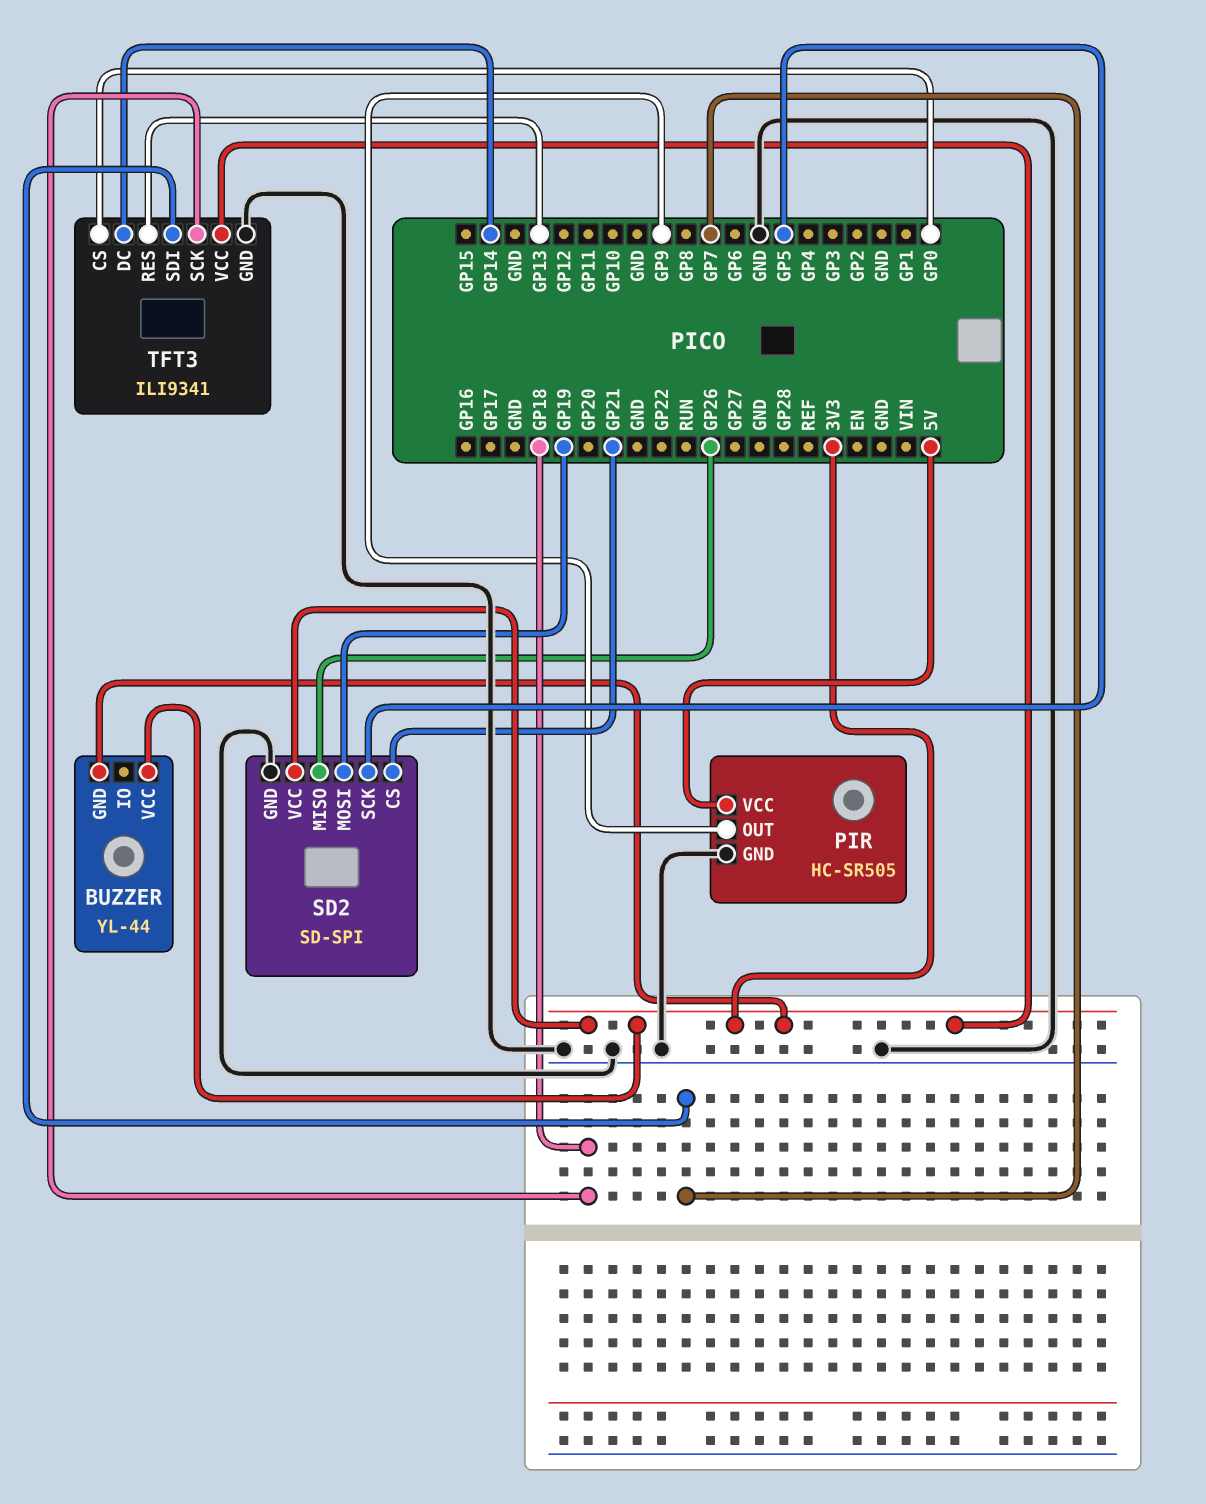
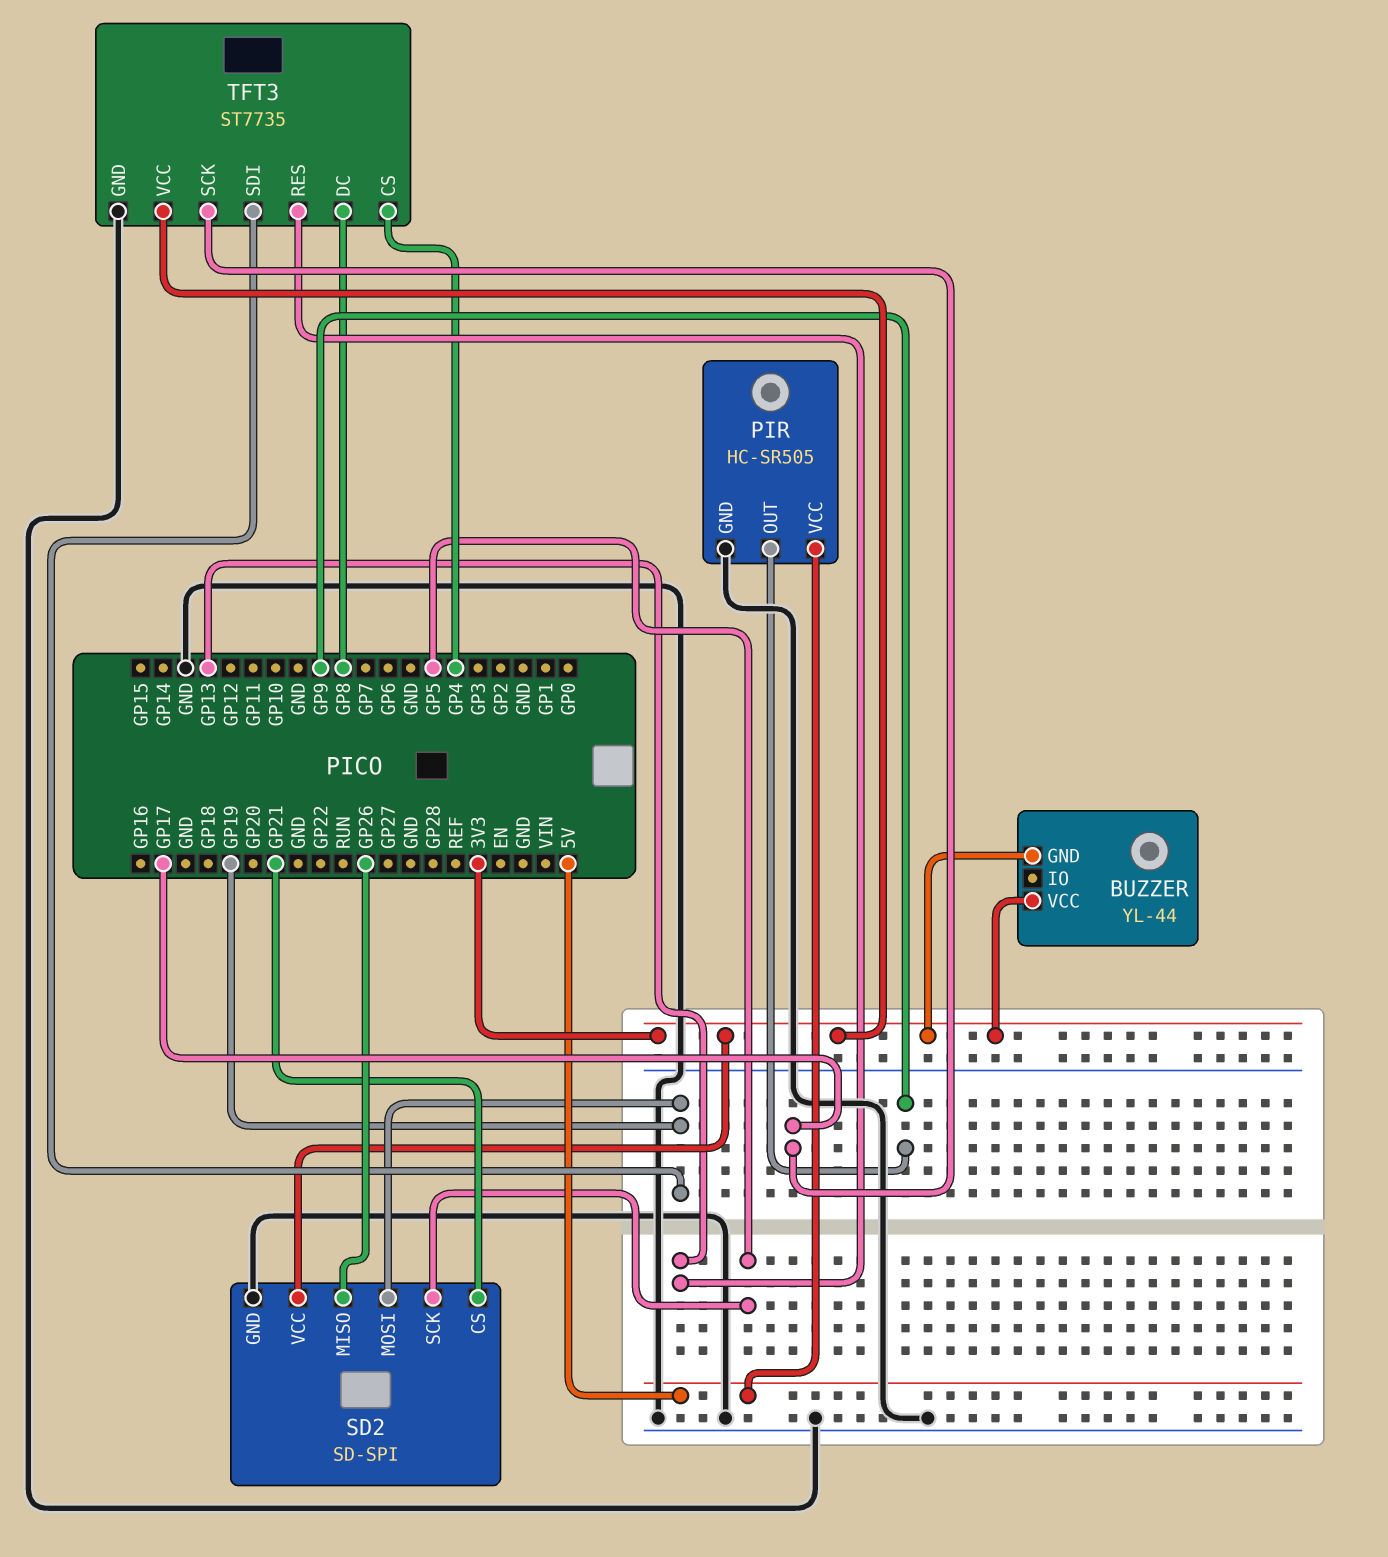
TFT3: ILI9341 -> ST7735
TFT3 pin CS: GP0 -> GP4
TFT3 pin DC: GP14 -> GP8
TFT3 pin SCK: GP18 -> GP17
TFT3 pin SDI: GP7 -> GP19

